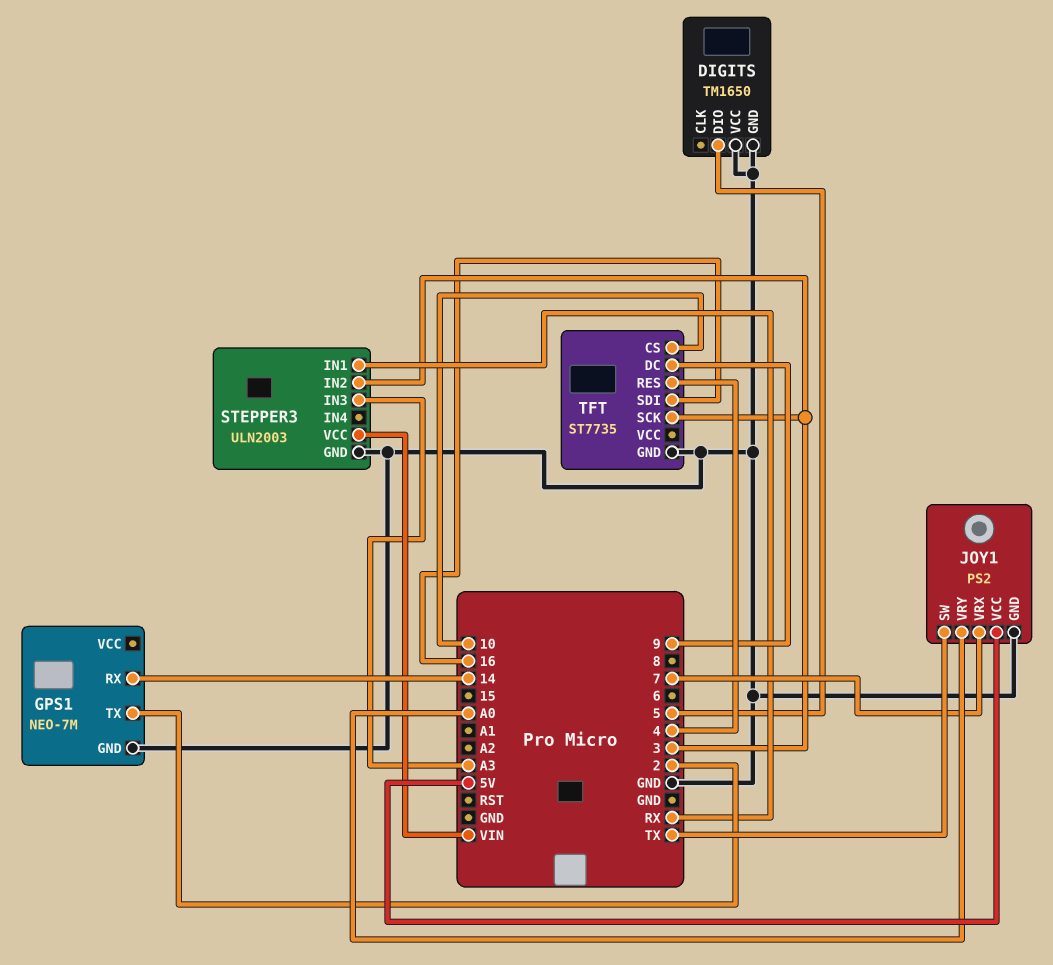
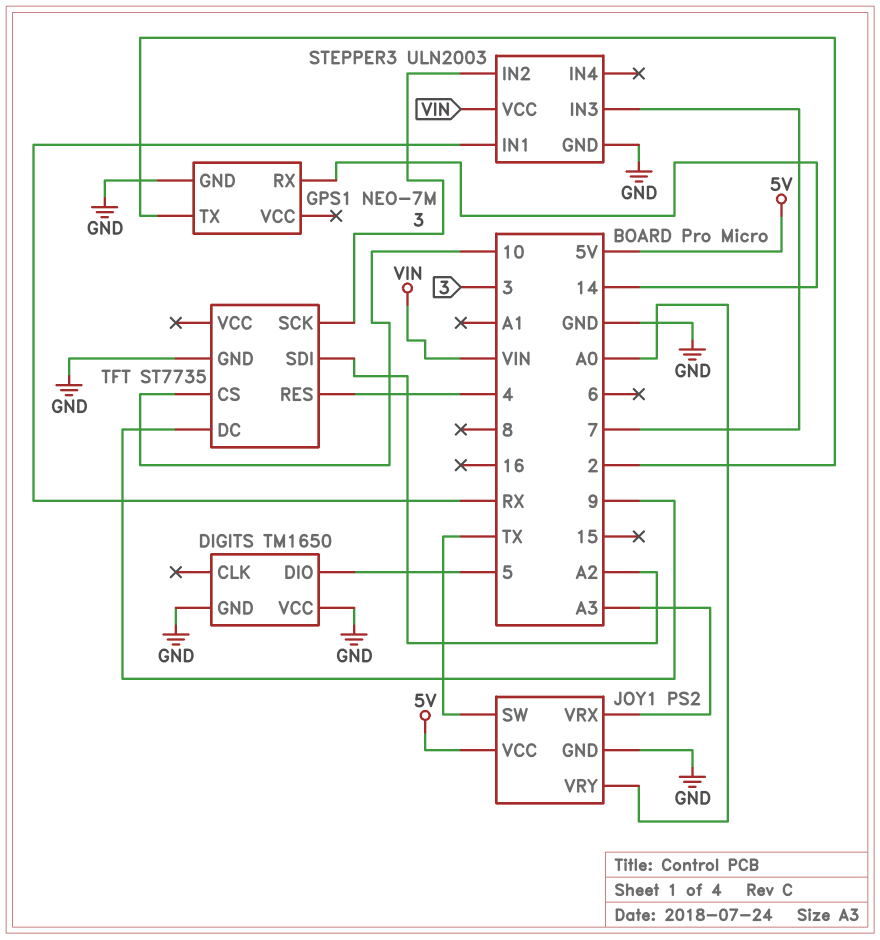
JOY1 pin VRX: 7 -> A3
STEPPER3 pin IN3: A3 -> 7
TFT pin SDI: 16 -> A2

